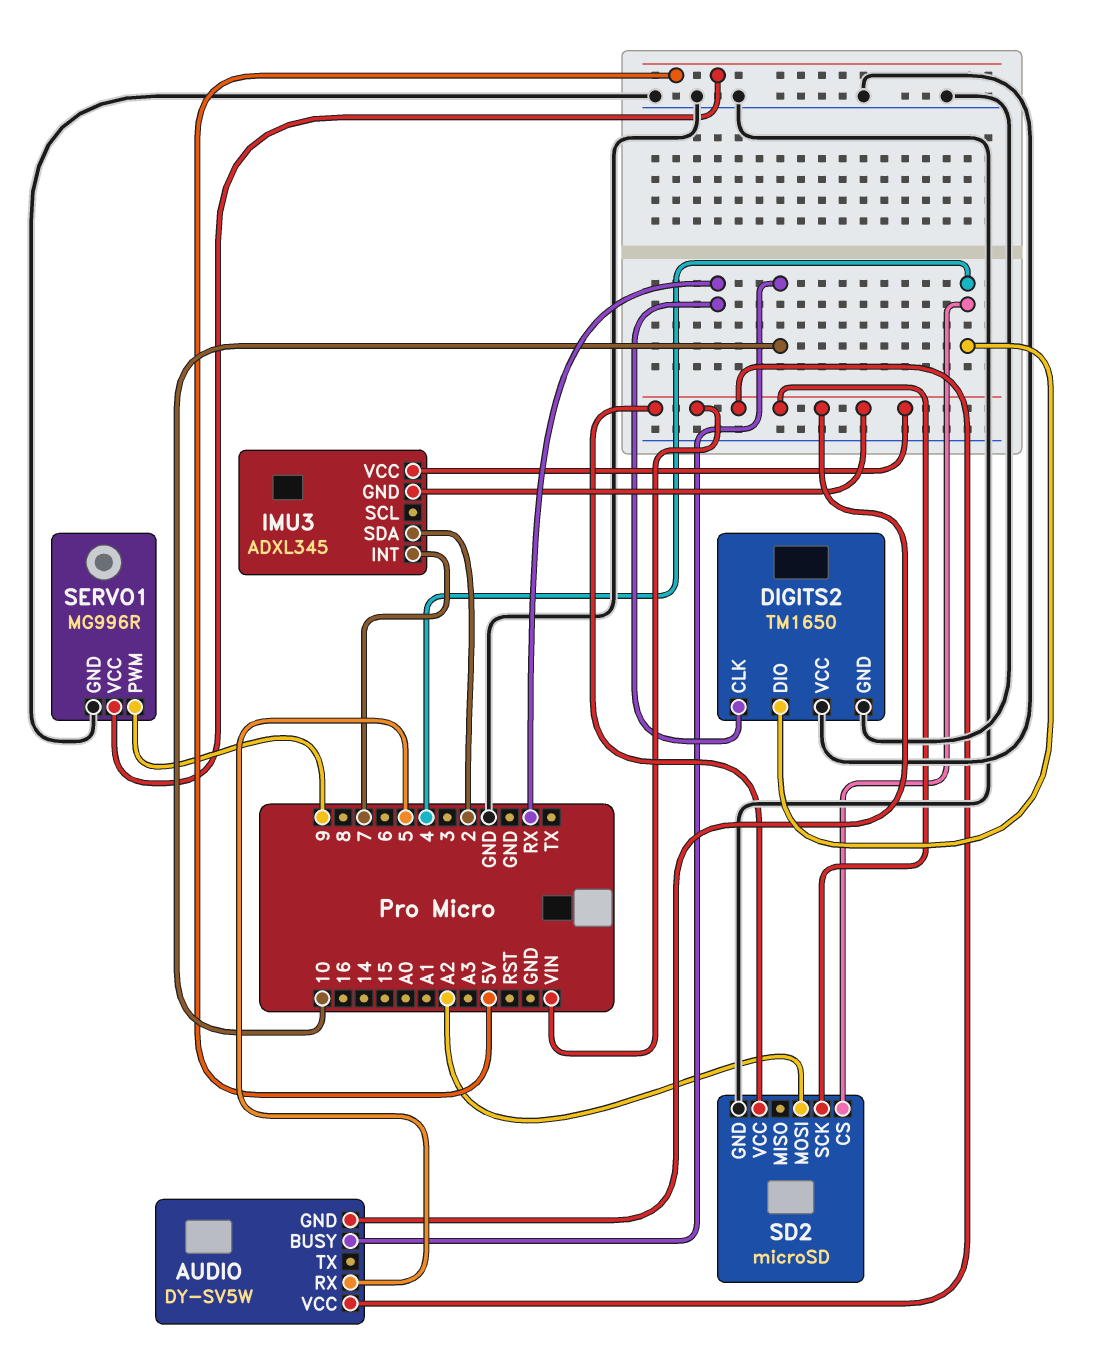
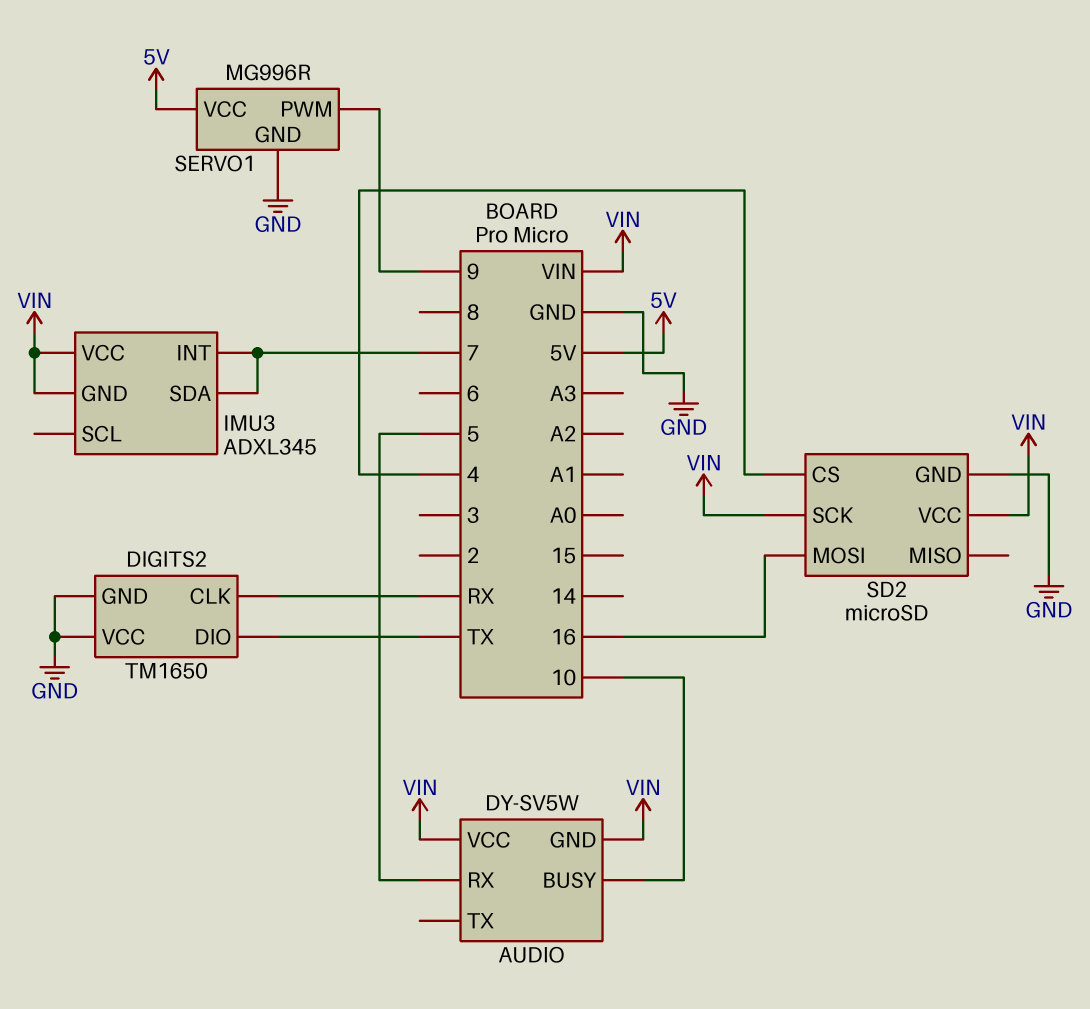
DIGITS2 pin DIO: 4 -> TX
IMU3 pin SDA: 2 -> 7
SD2 pin MOSI: A2 -> 16

